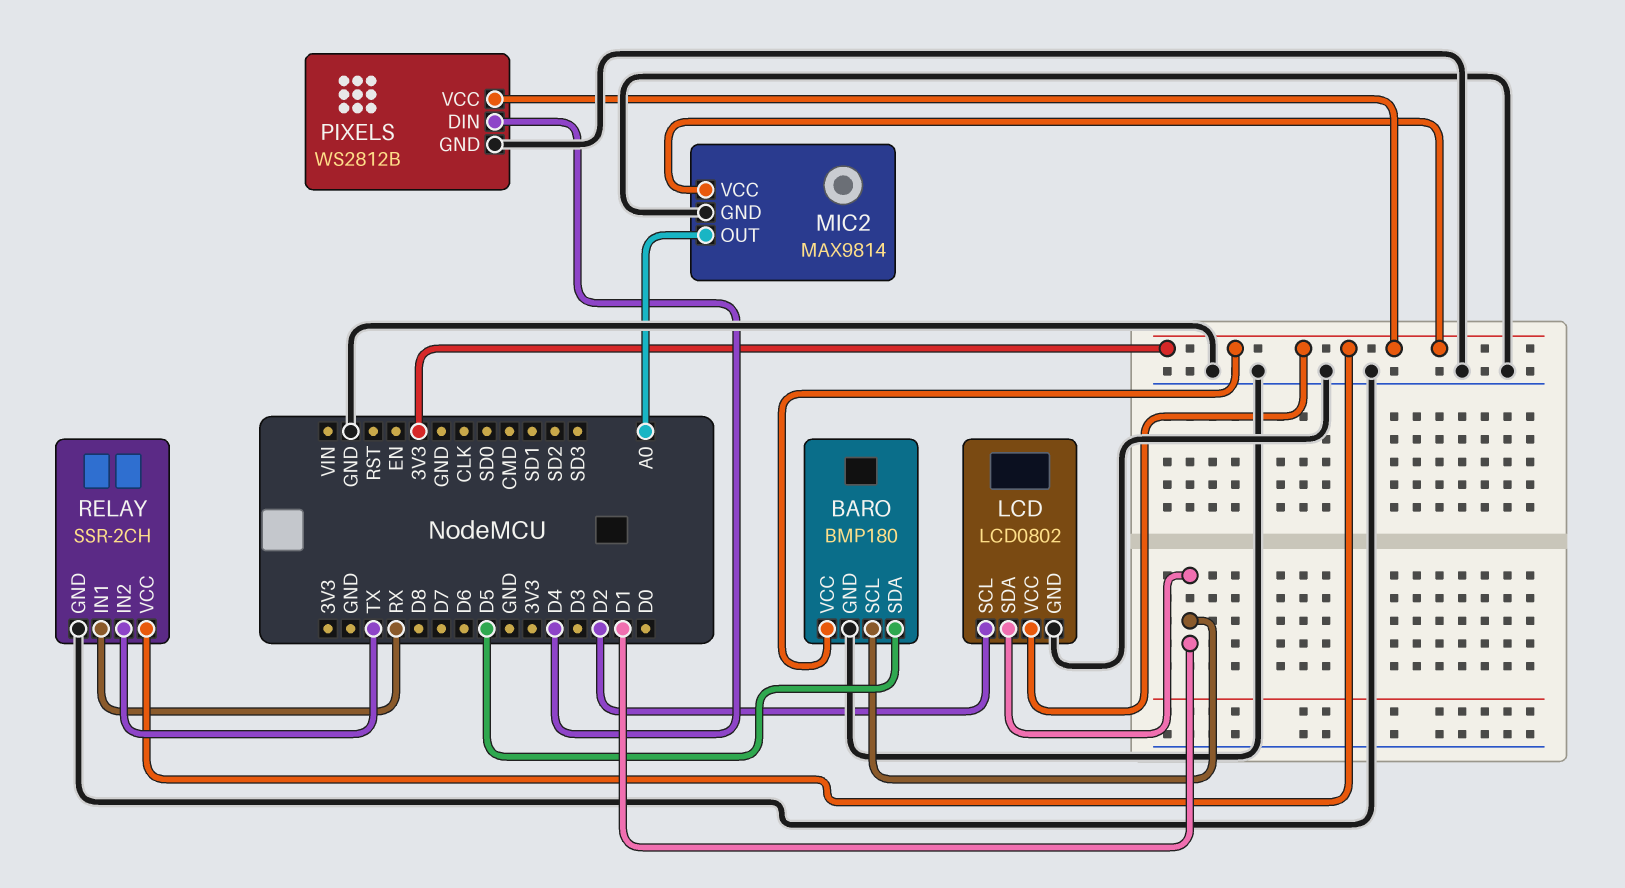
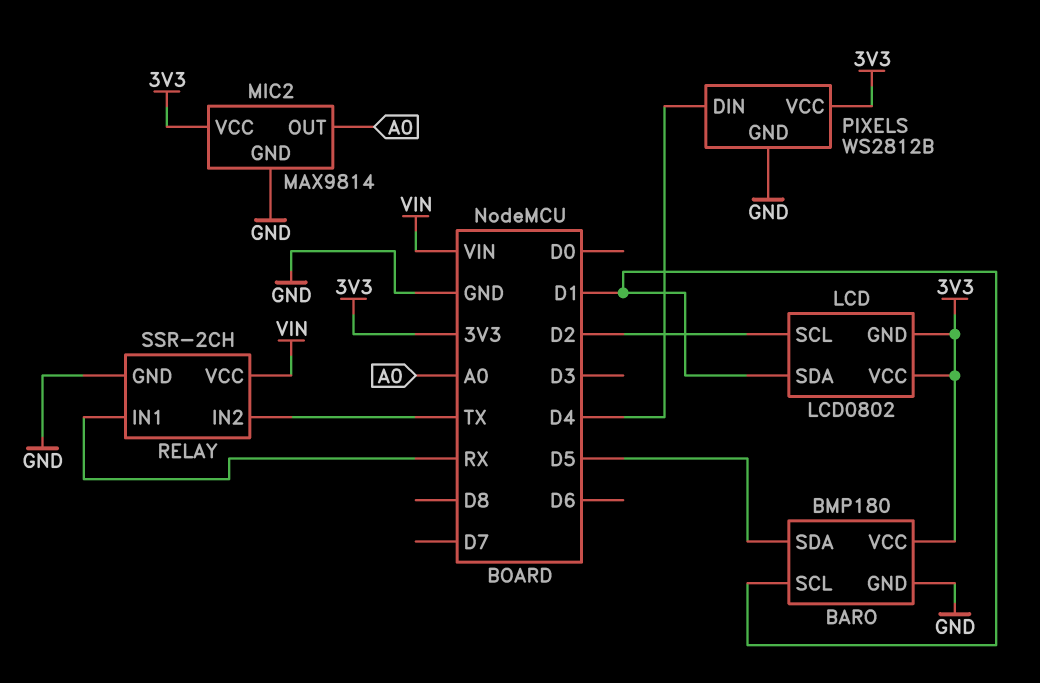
LCD pin GND: GND -> 3V3
RELAY pin VCC: 3V3 -> VIN

